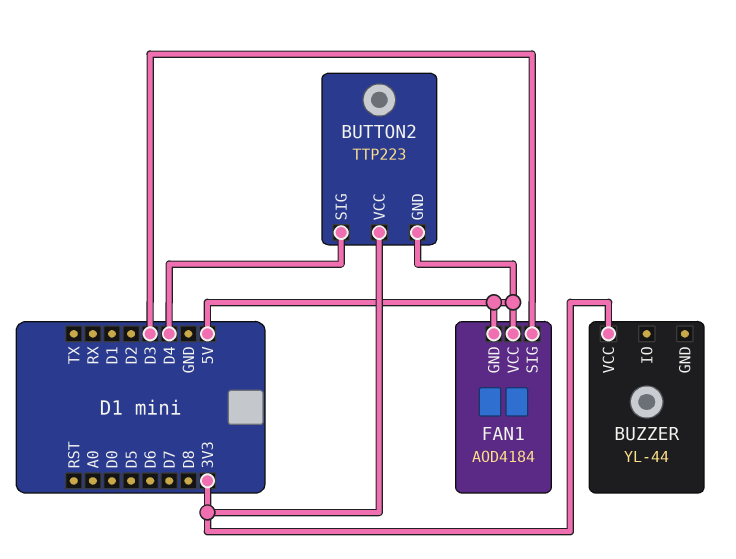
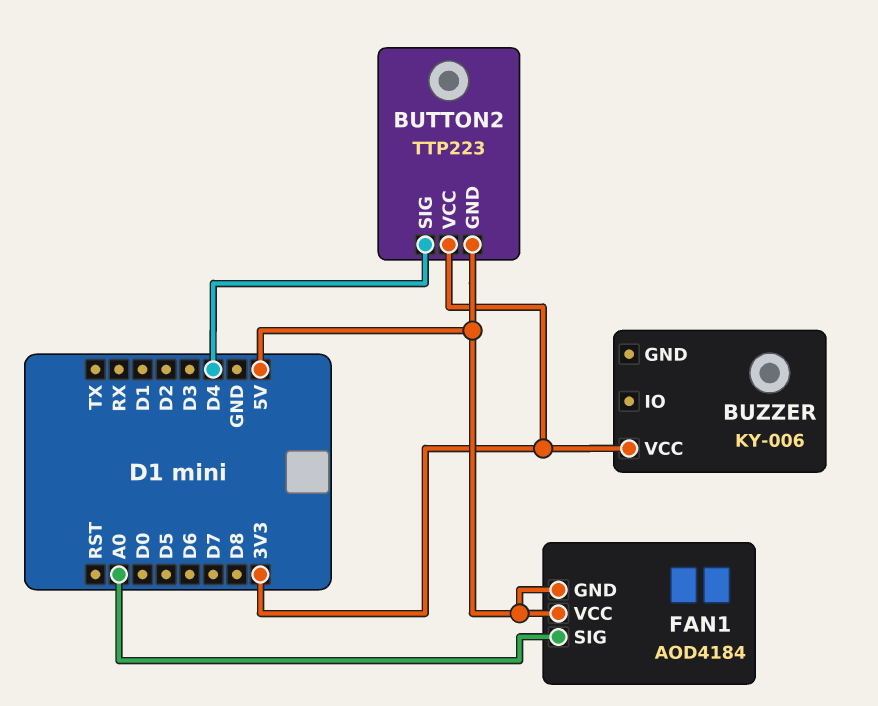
BUZZER: YL-44 -> KY-006
FAN1 pin SIG: D3 -> A0

